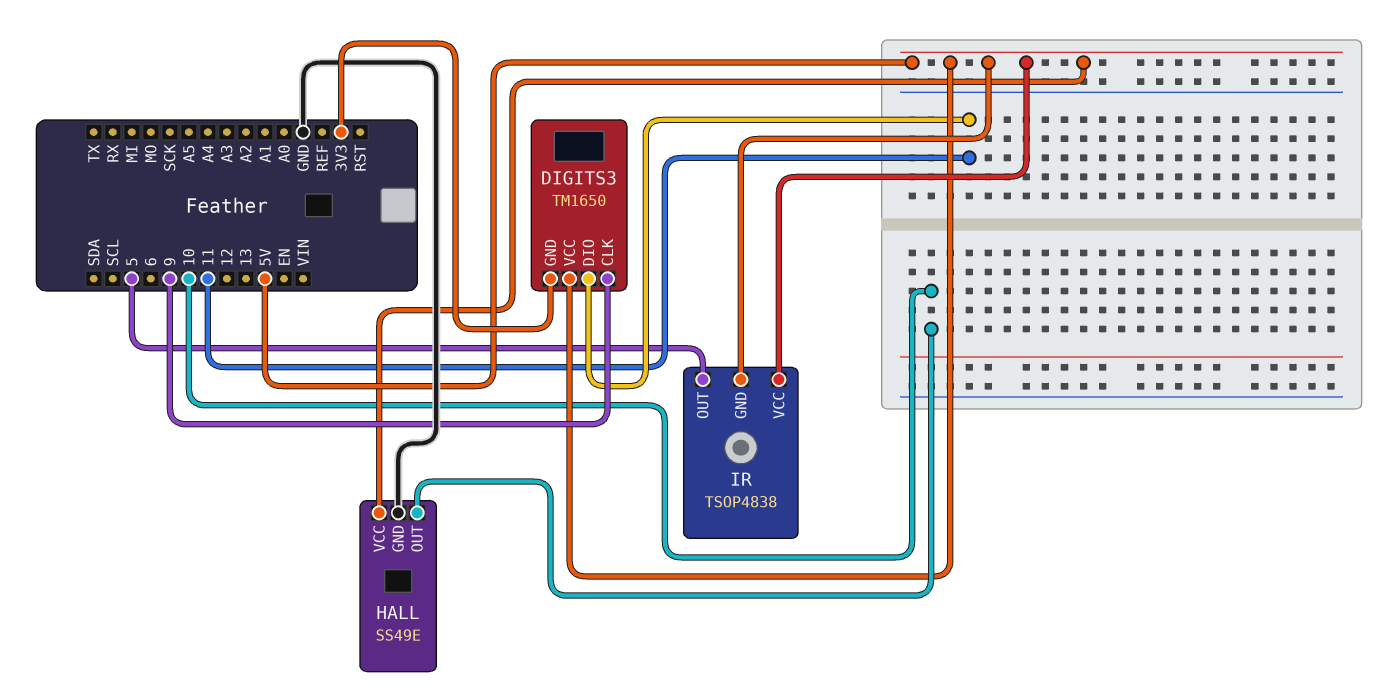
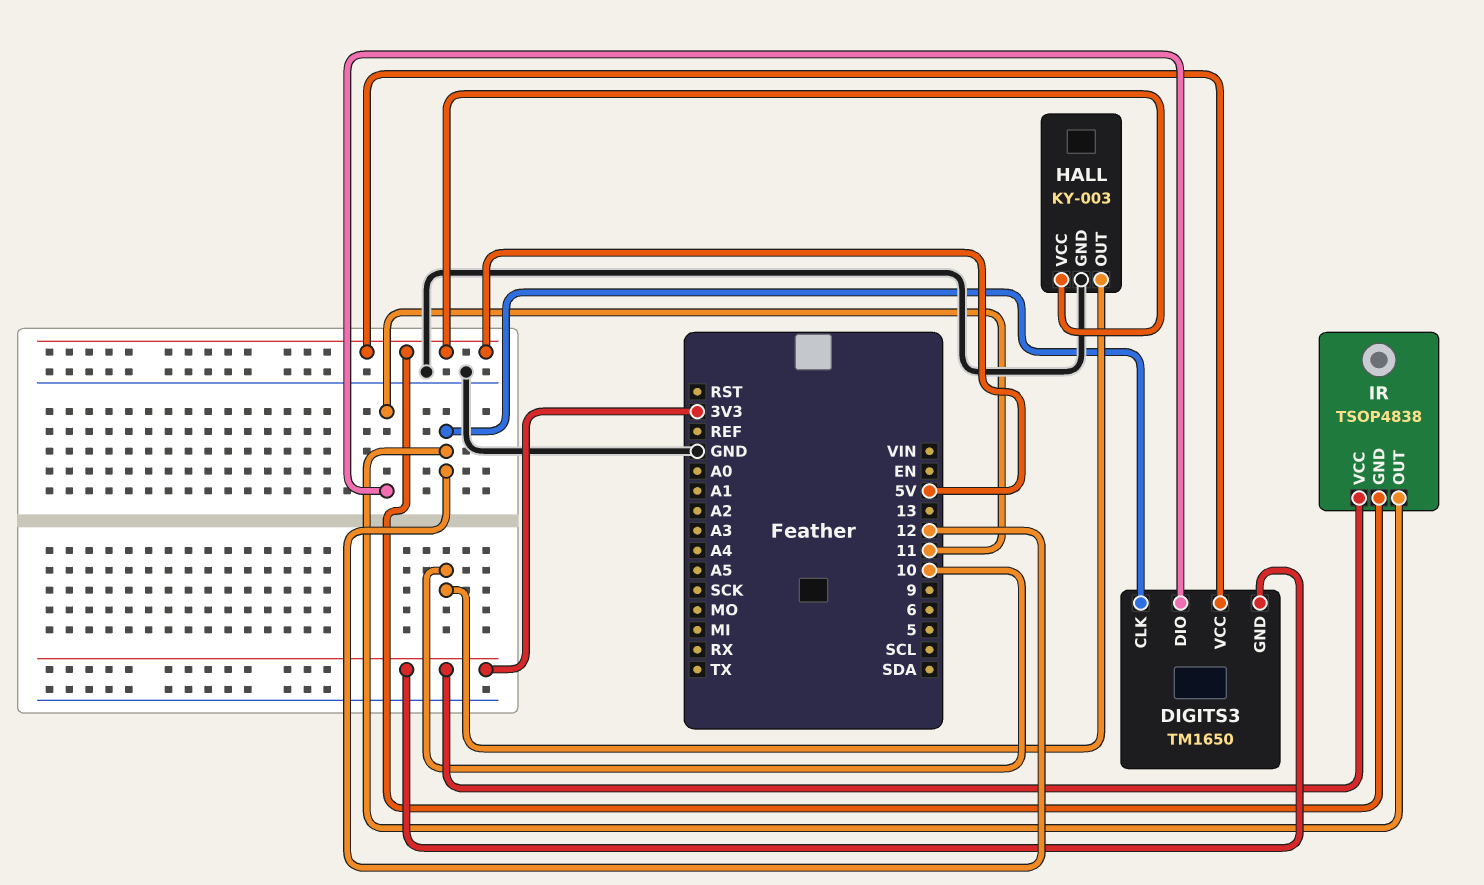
DIGITS3 pin CLK: 9 -> 12
HALL: SS49E -> KY-003
IR pin OUT: 5 -> 12
IR pin VCC: 5V -> 3V3

